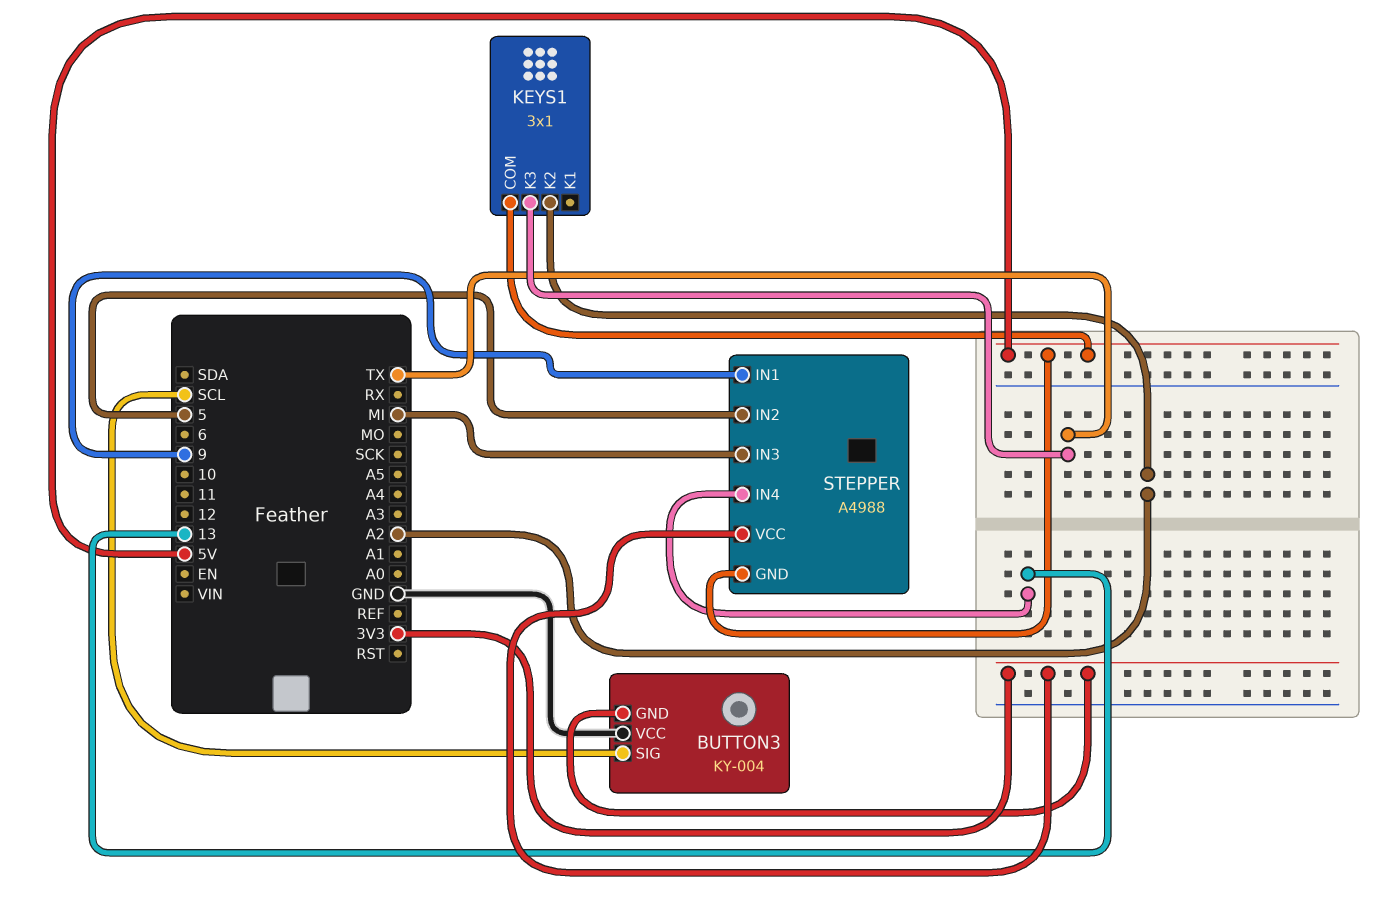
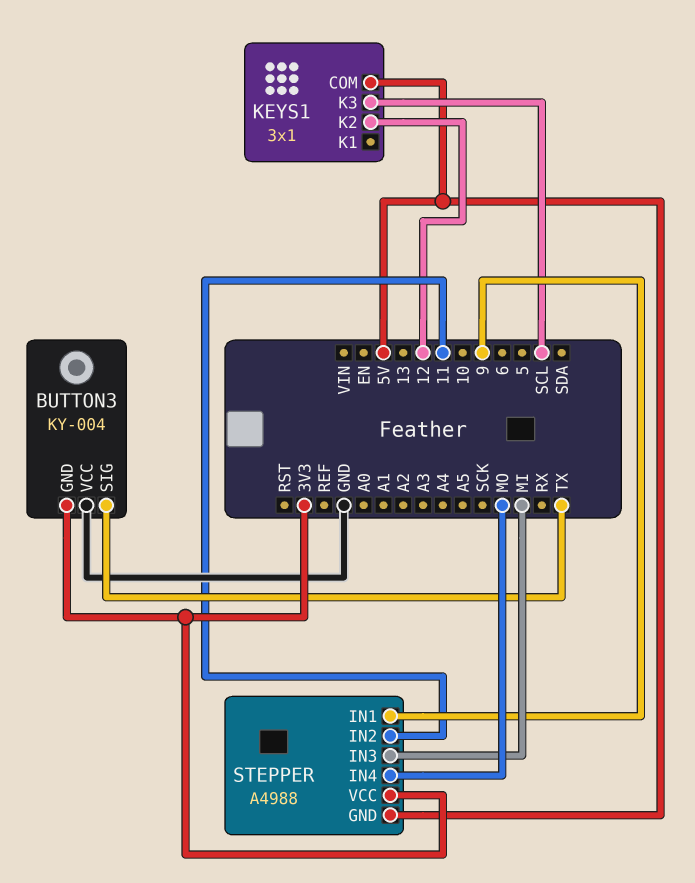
BUTTON3 pin SIG: SCL -> TX
KEYS1 pin K2: A2 -> 12
KEYS1 pin K3: TX -> SCL
STEPPER pin IN2: 5 -> 11
STEPPER pin IN4: 13 -> MO

